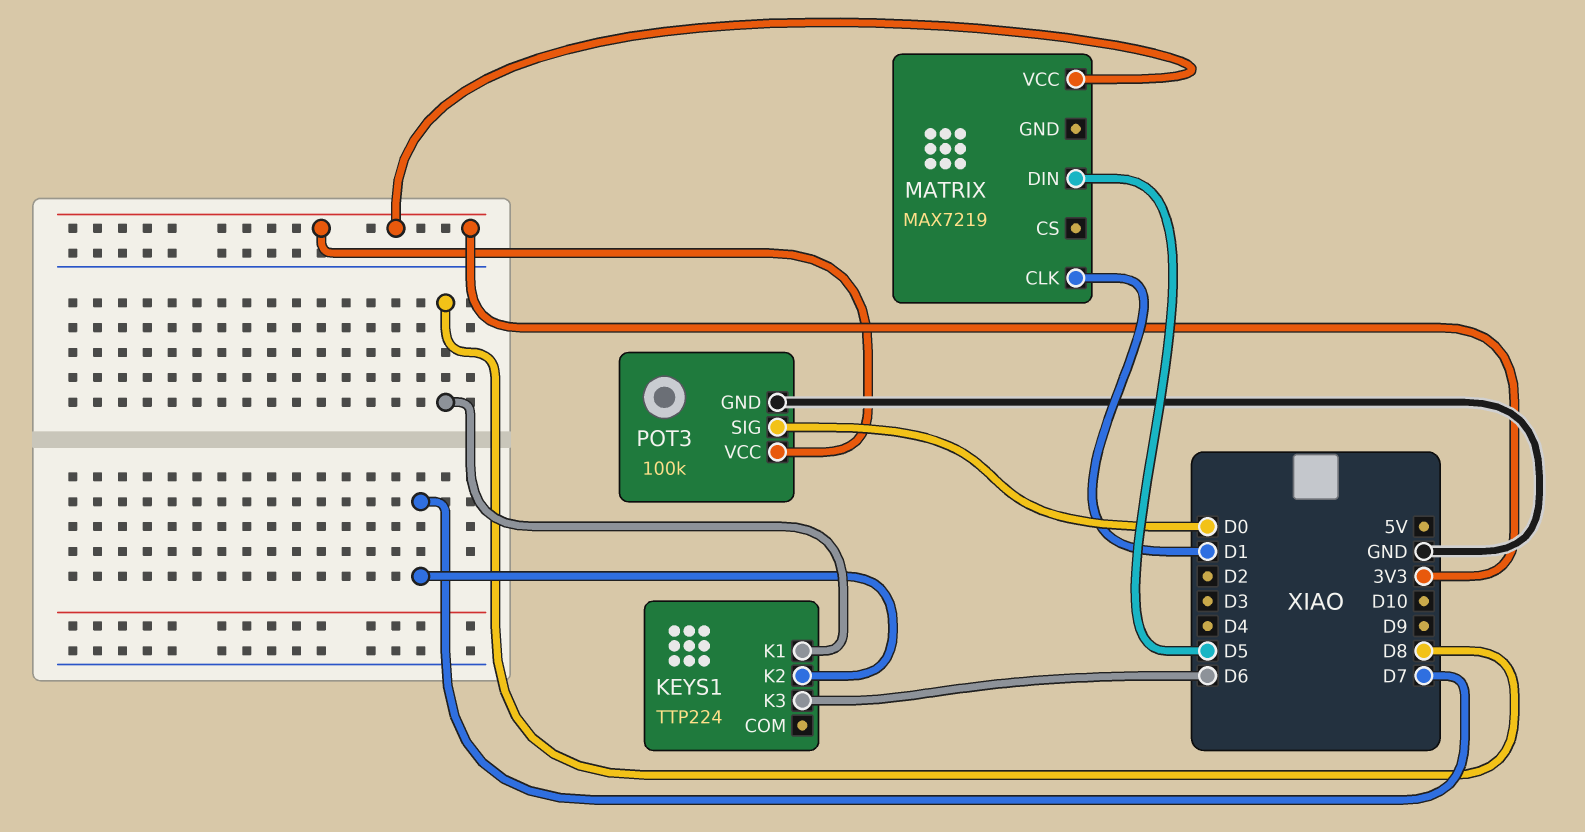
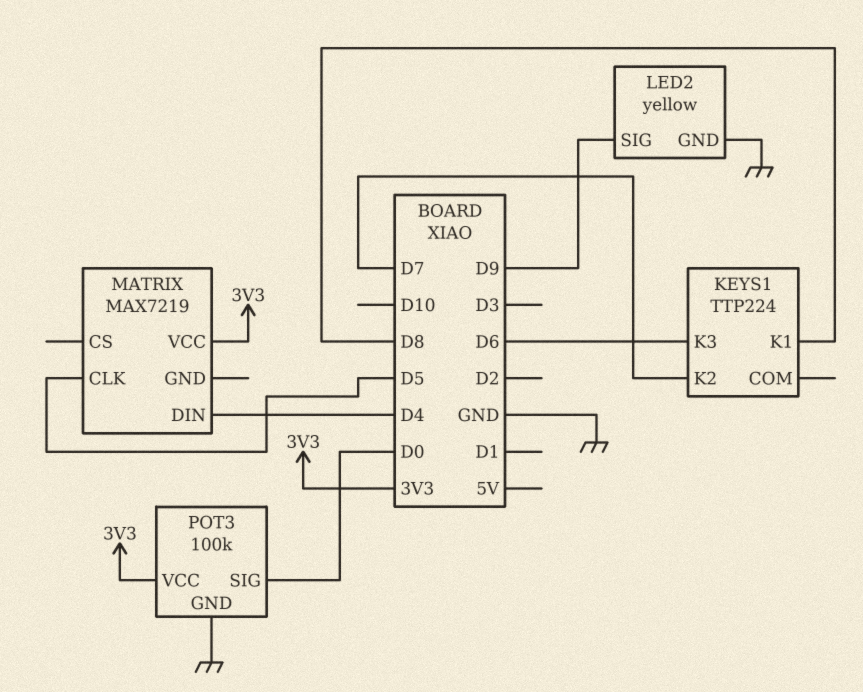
LED2: none -> yellow
LED2 pin GND: none -> GND
LED2 pin SIG: none -> D9
MATRIX pin CLK: D1 -> D5
MATRIX pin DIN: D5 -> D4

